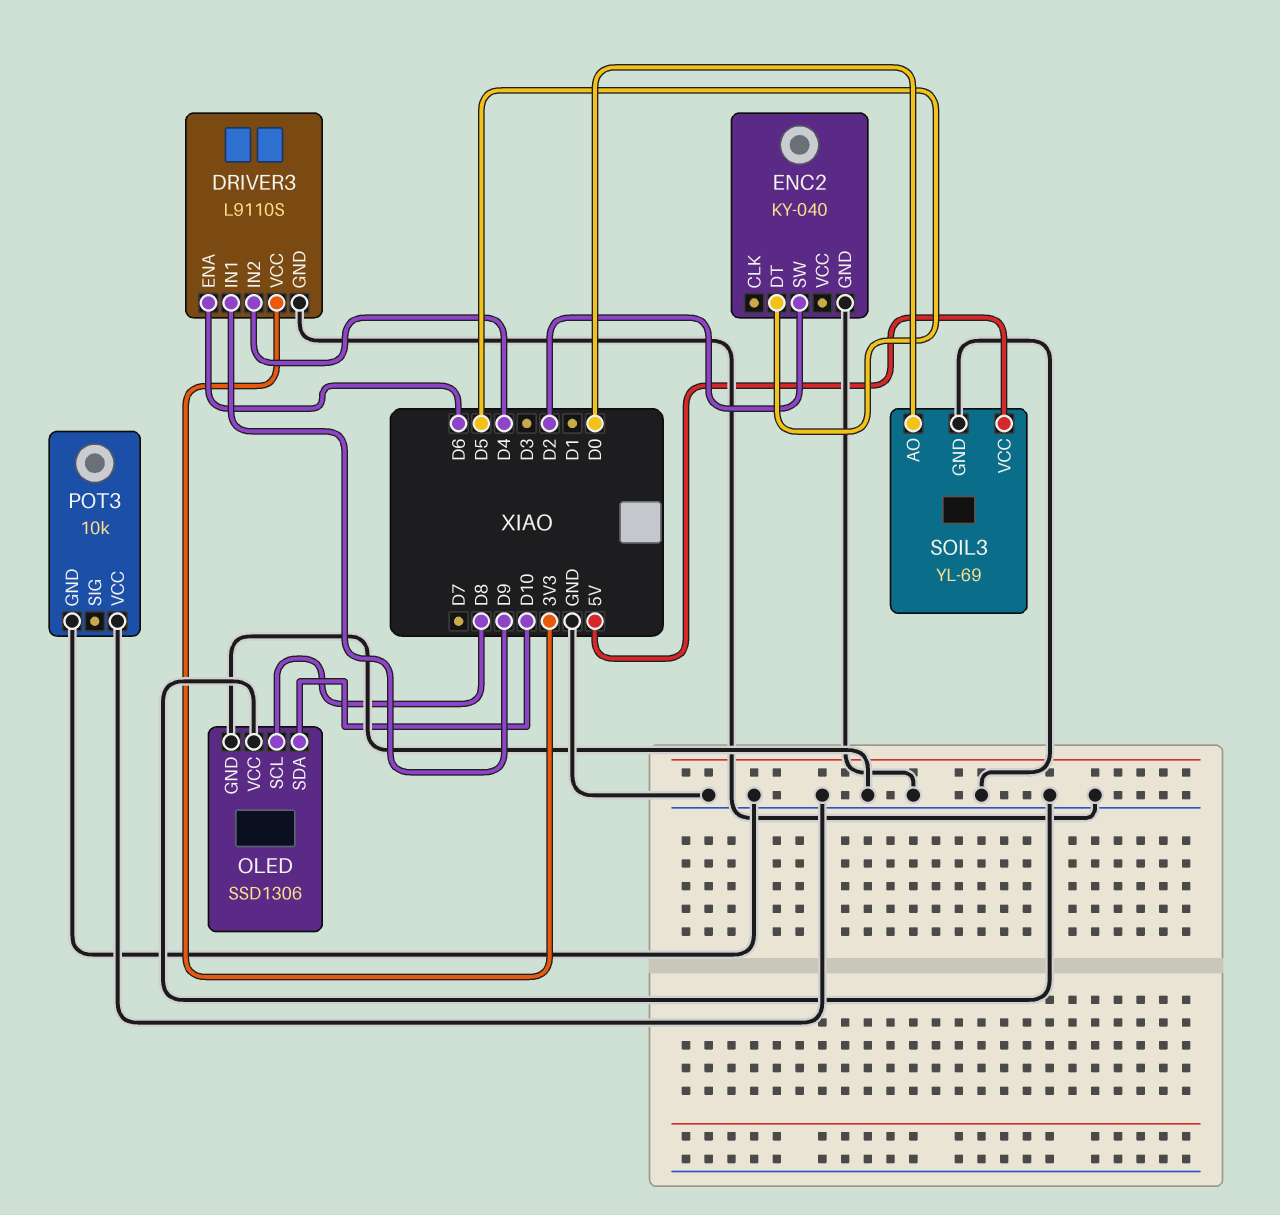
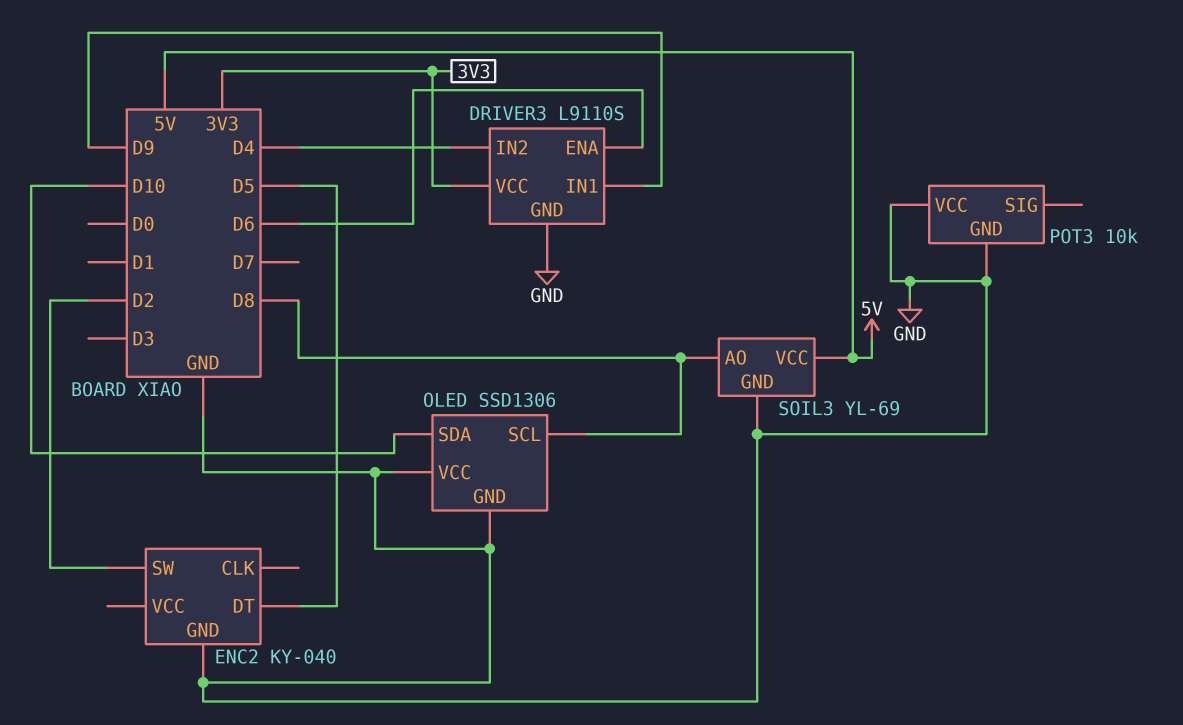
SOIL3 pin AO: D0 -> D8

